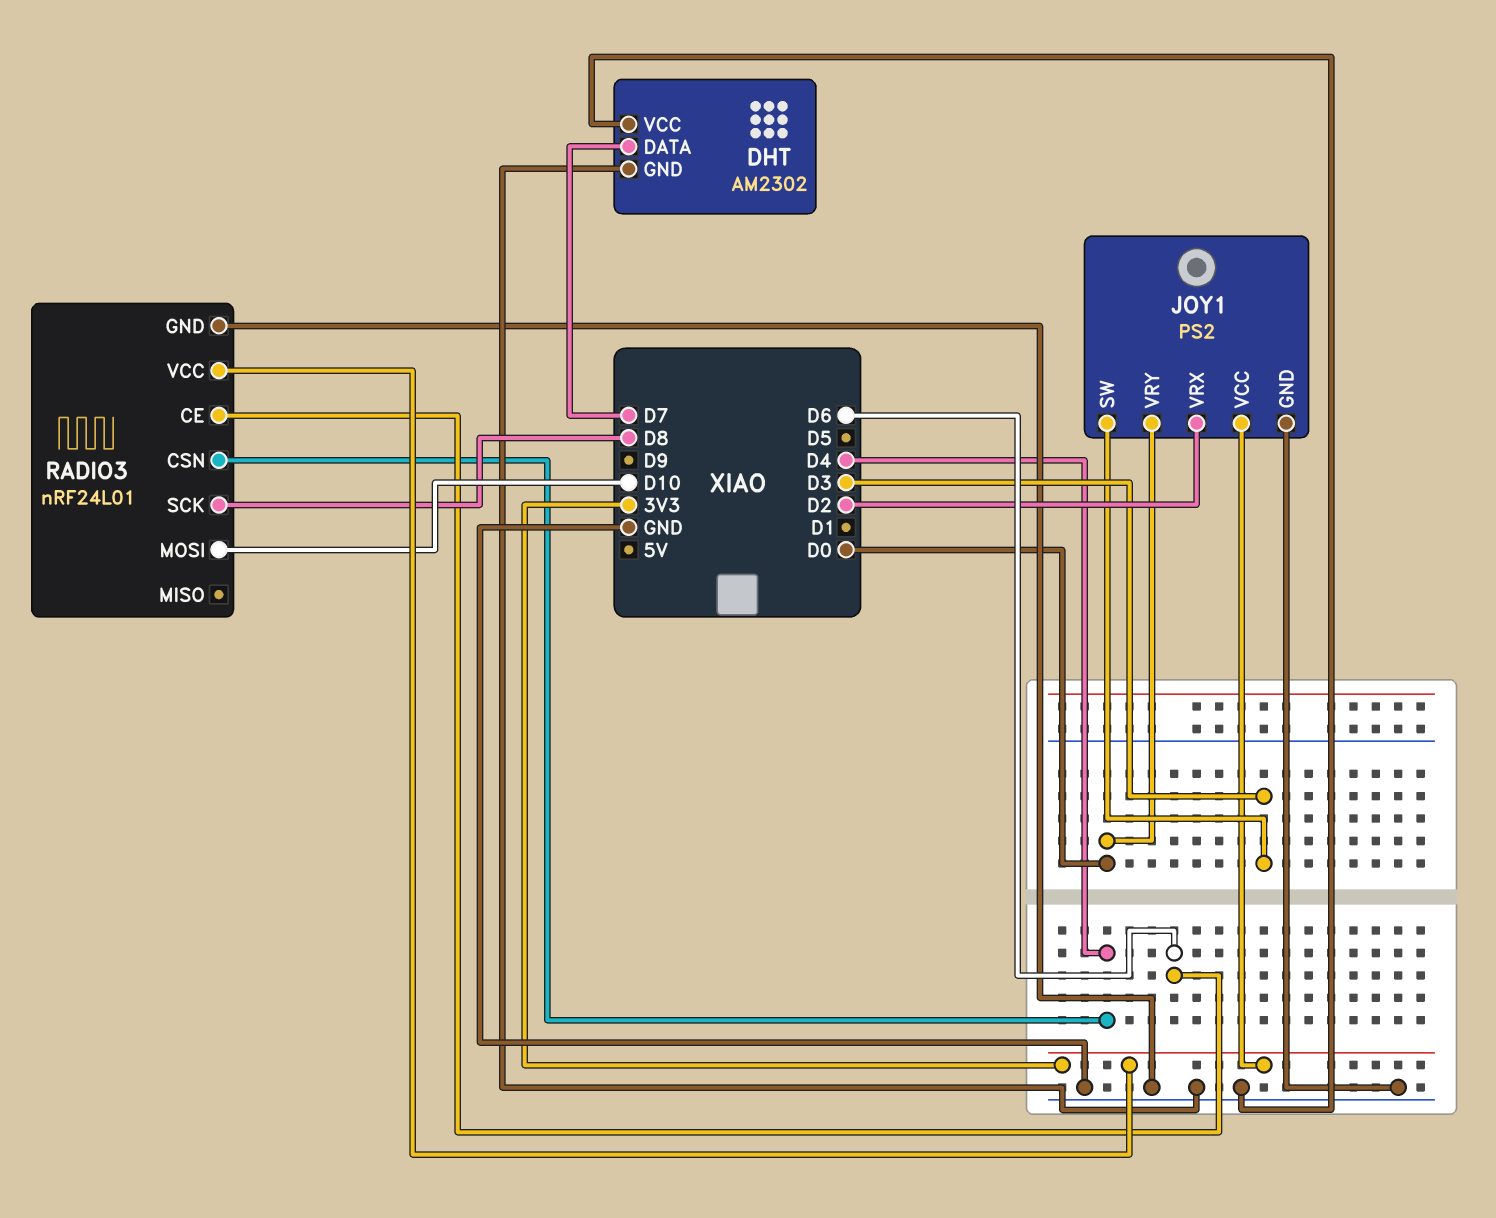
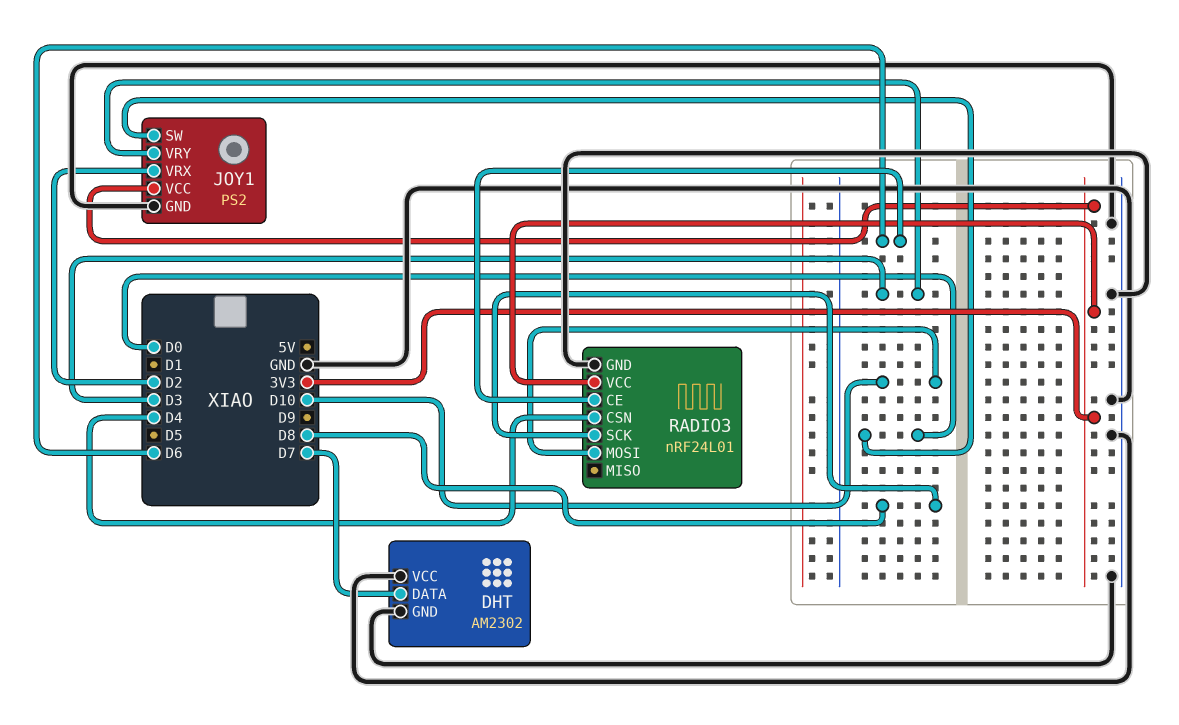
JOY1 pin SW: D3 -> D0
JOY1 pin VRY: D0 -> D3

